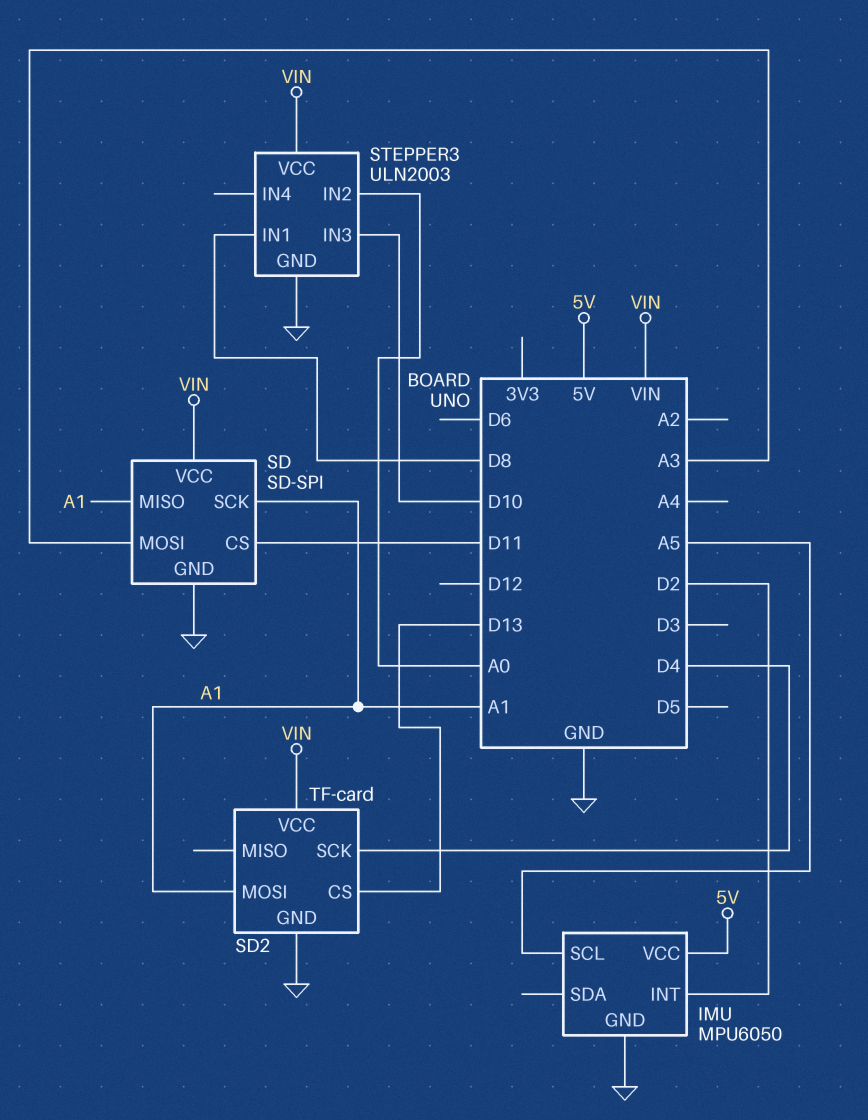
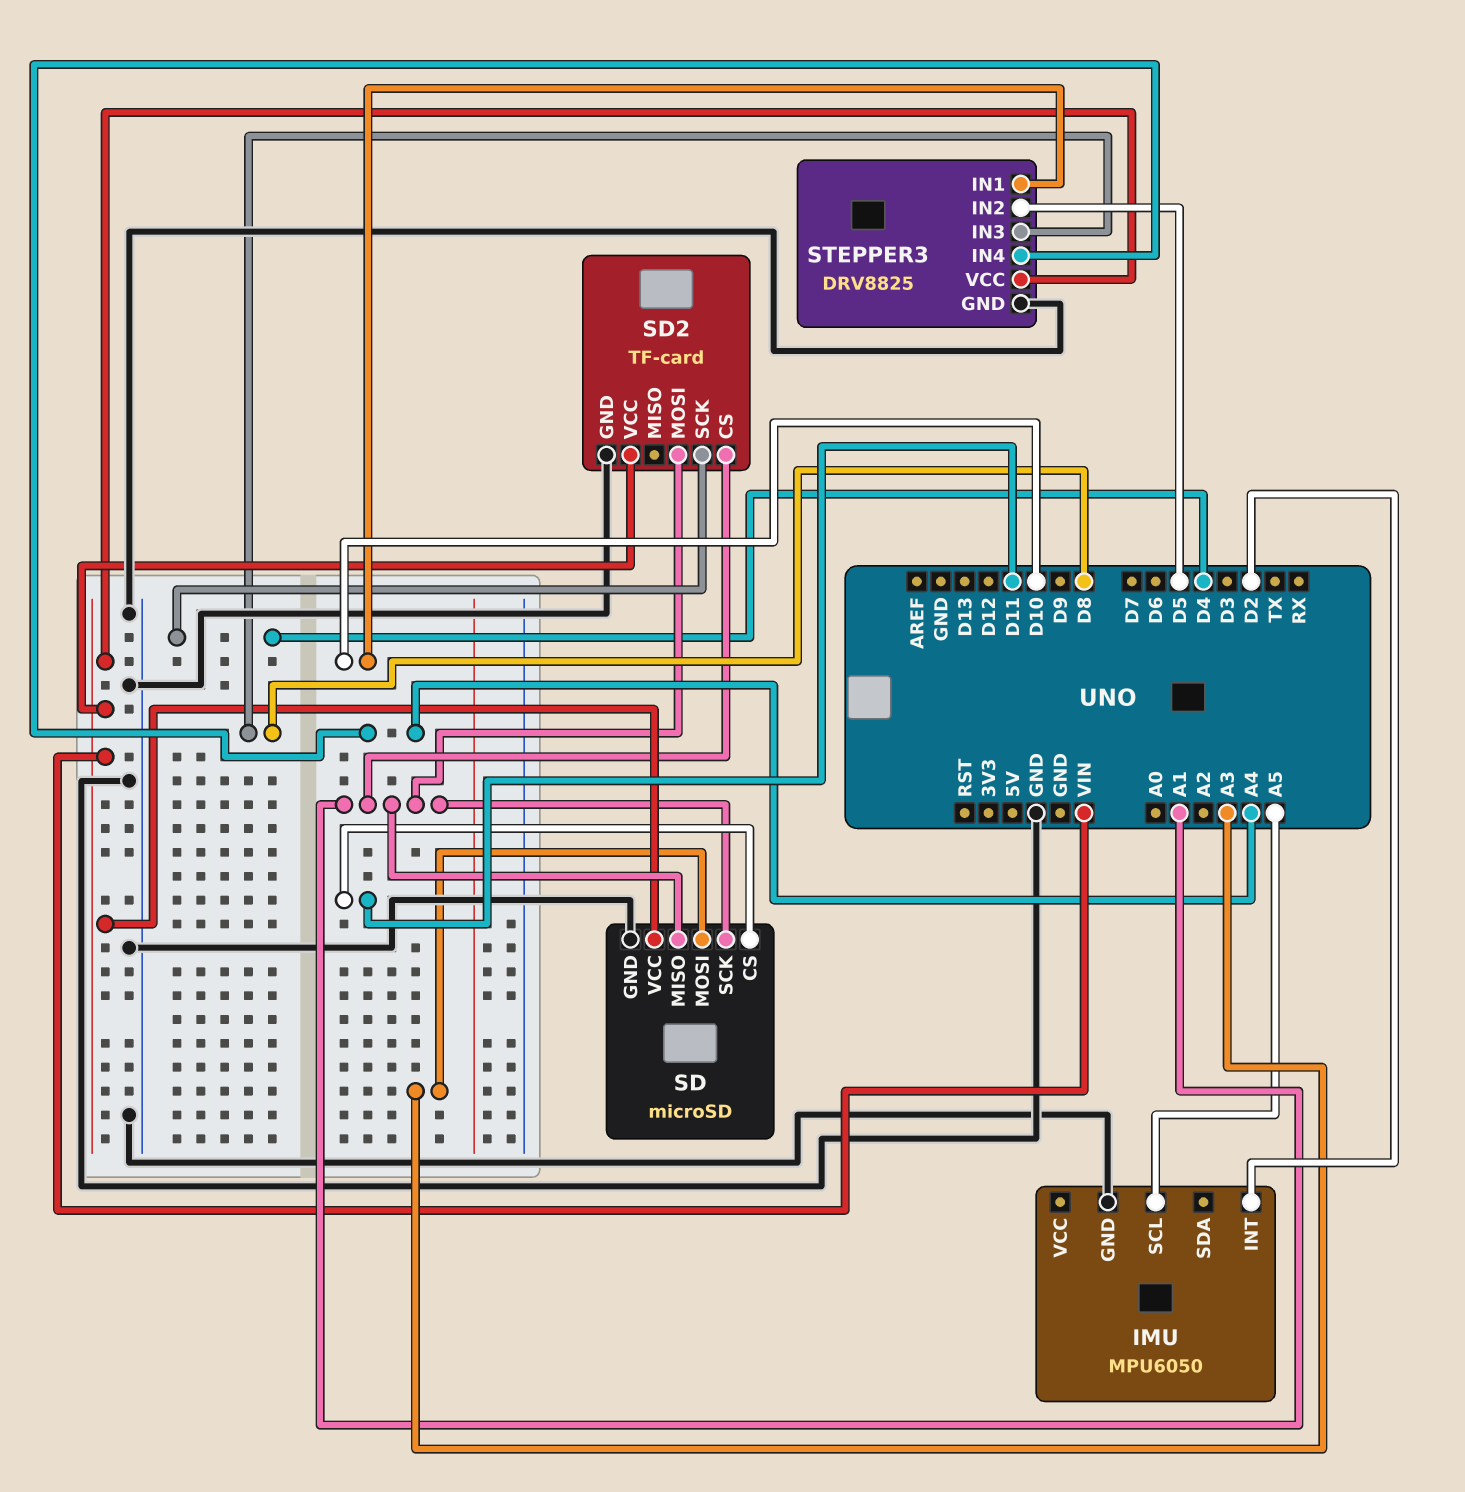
IMU pin VCC: 5V -> none
SD: SD-SPI -> microSD
SD2 pin CS: D13 -> A1
STEPPER3: ULN2003 -> DRV8825
STEPPER3 pin IN1: D8 -> D10
STEPPER3 pin IN2: A0 -> D5
STEPPER3 pin IN3: D10 -> D8
STEPPER3 pin IN4: none -> A4

